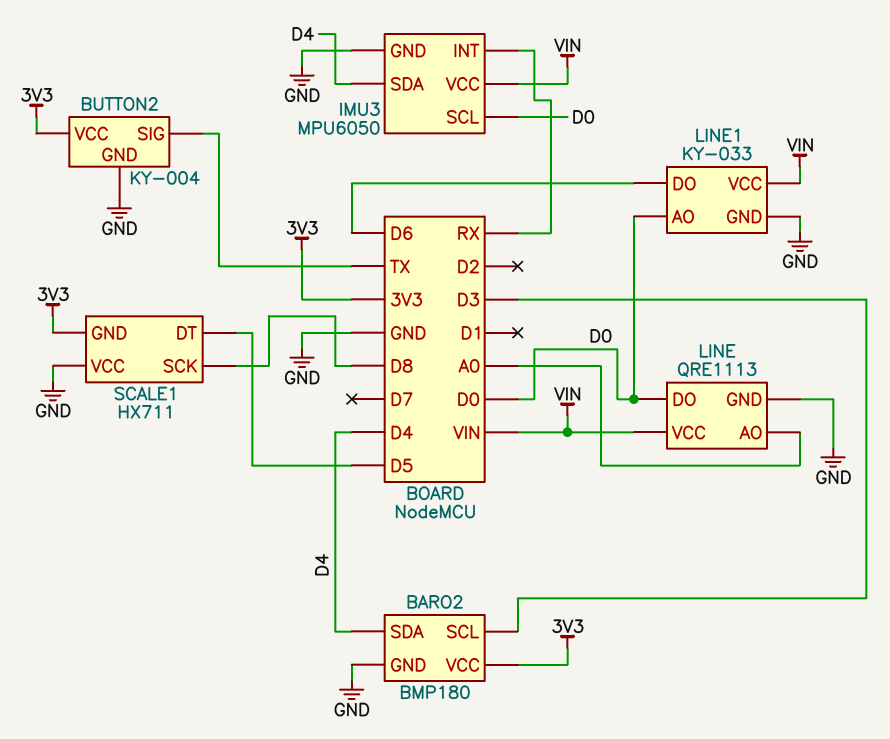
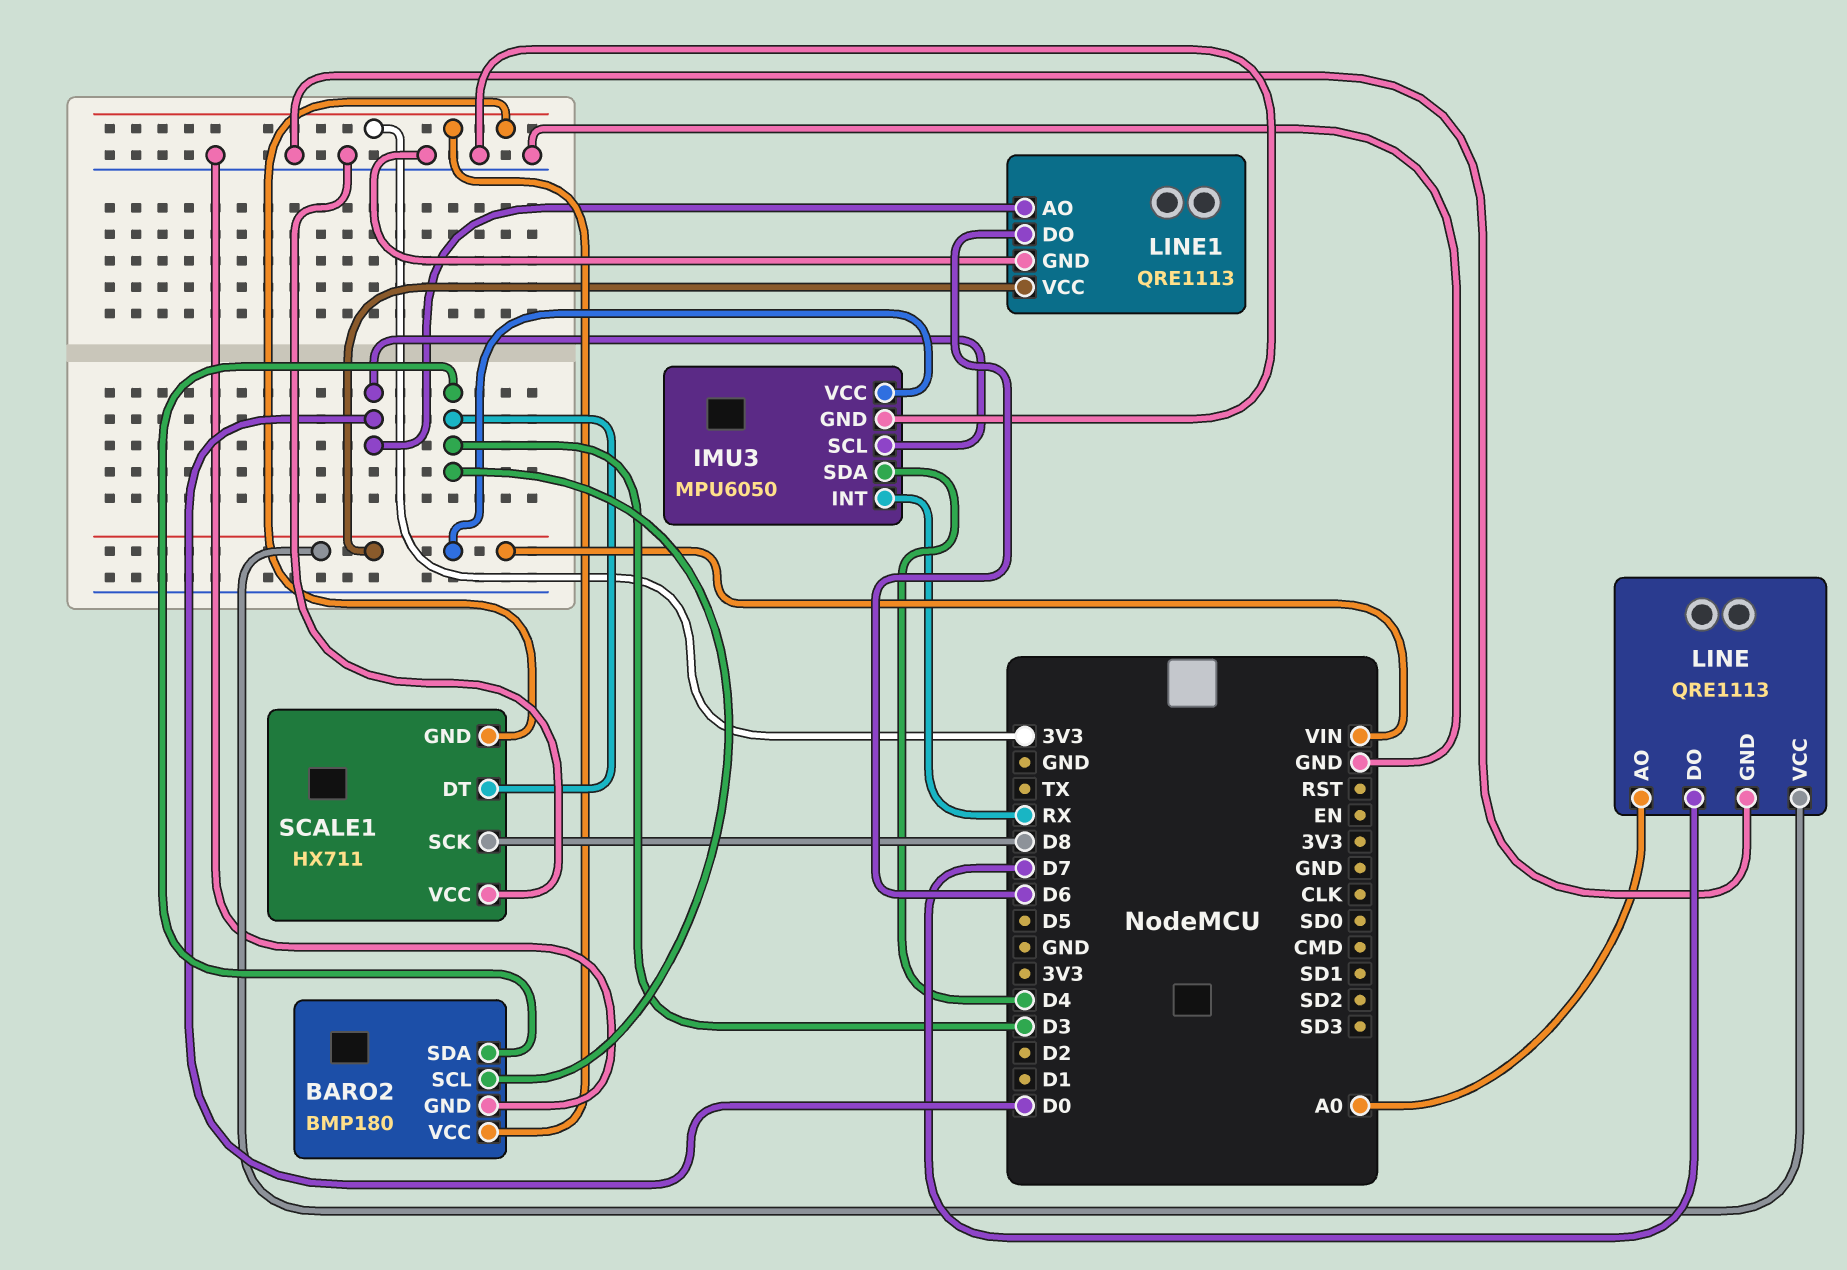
BARO2 pin SDA: D4 -> D3
BUTTON2: KY-004 -> none
BUTTON2 pin GND: GND -> none
BUTTON2 pin SIG: TX -> none
BUTTON2 pin VCC: 3V3 -> none
LINE pin DO: D0 -> D7
LINE1: KY-033 -> QRE1113
SCALE1 pin DT: D5 -> D3

